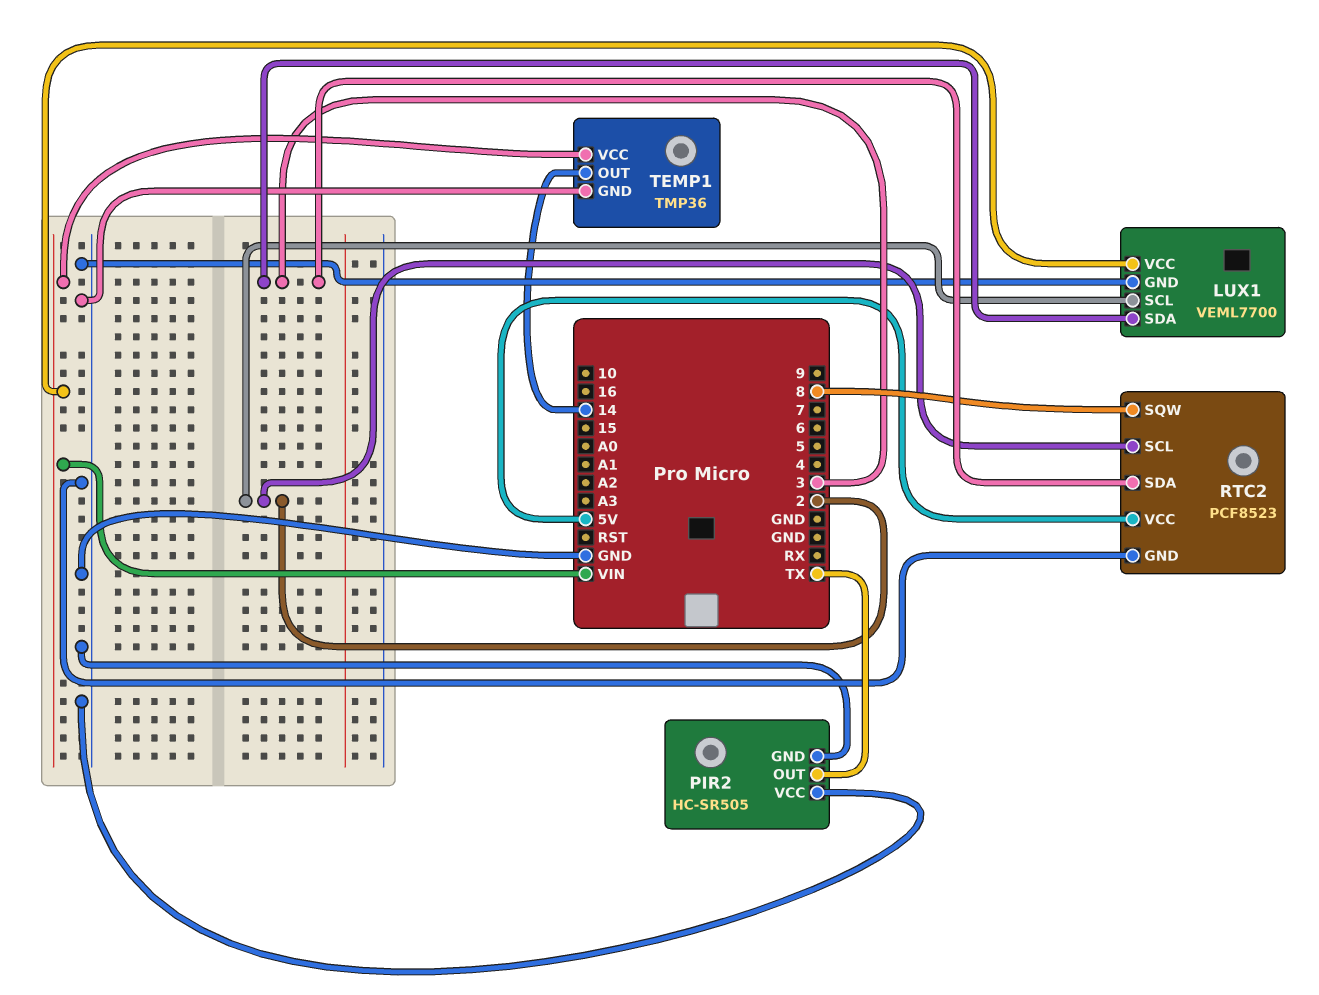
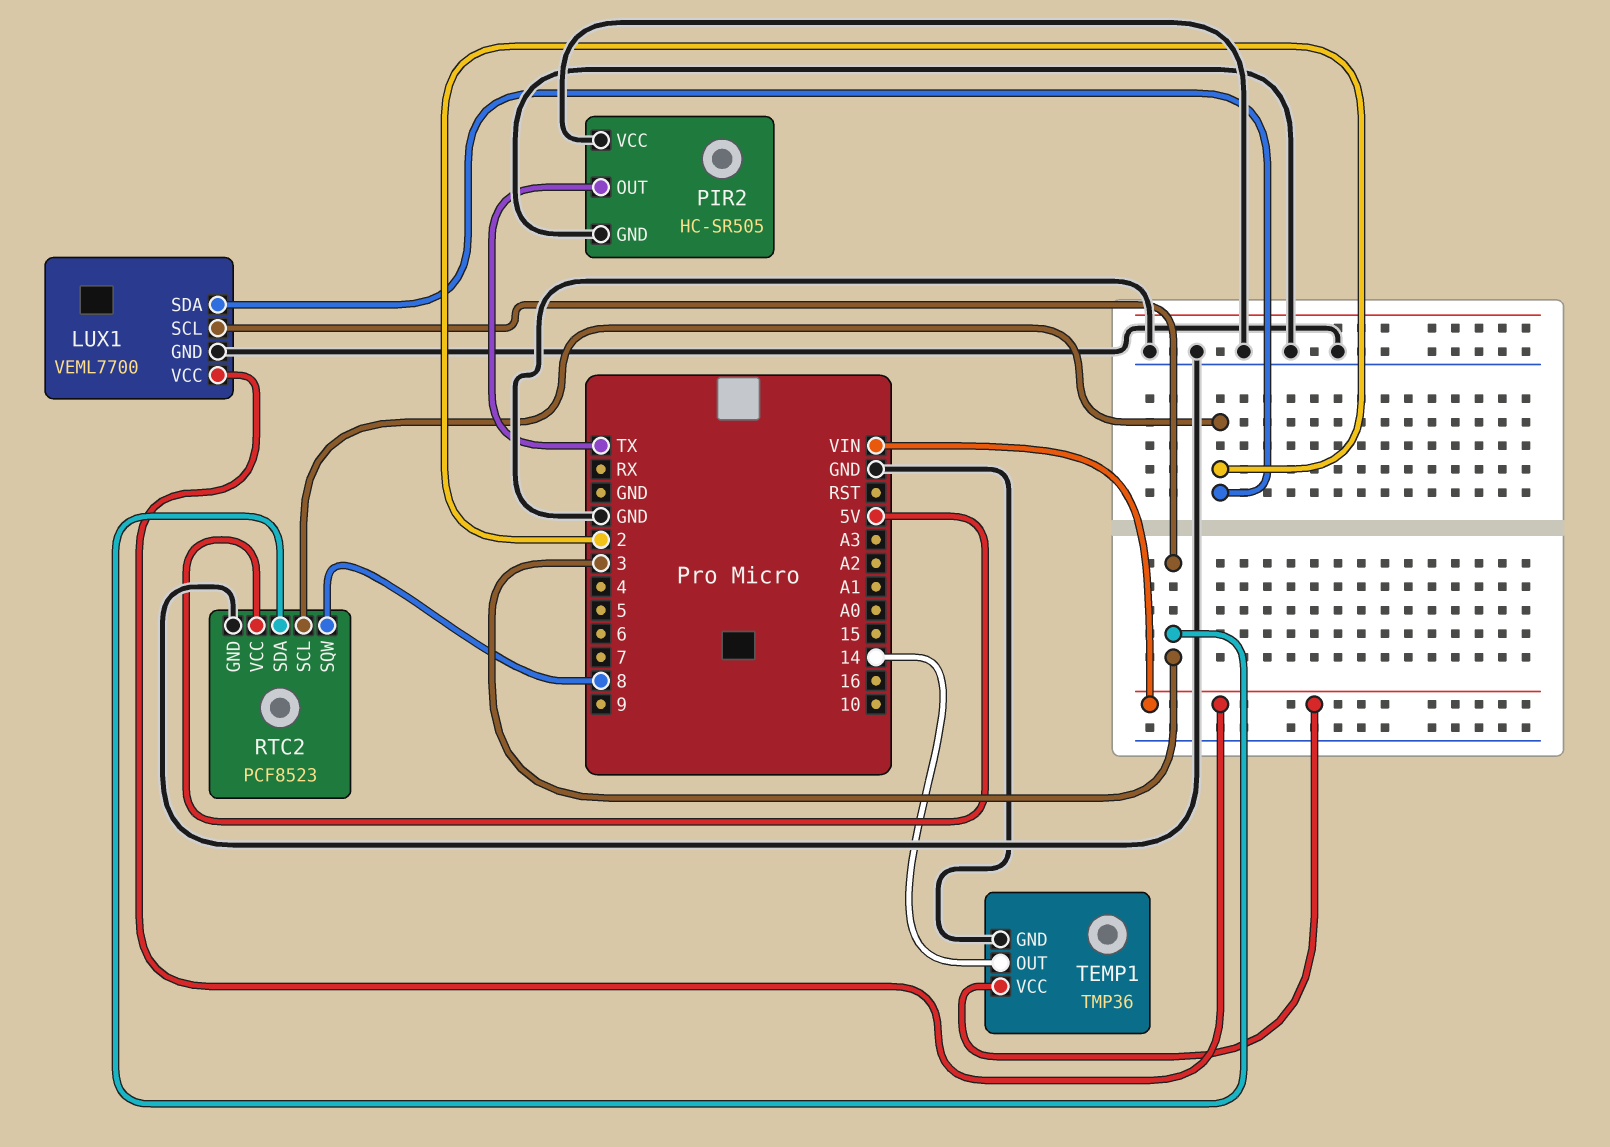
LUX1 pin SCL: 2 -> 3
LUX1 pin SDA: 3 -> 2

